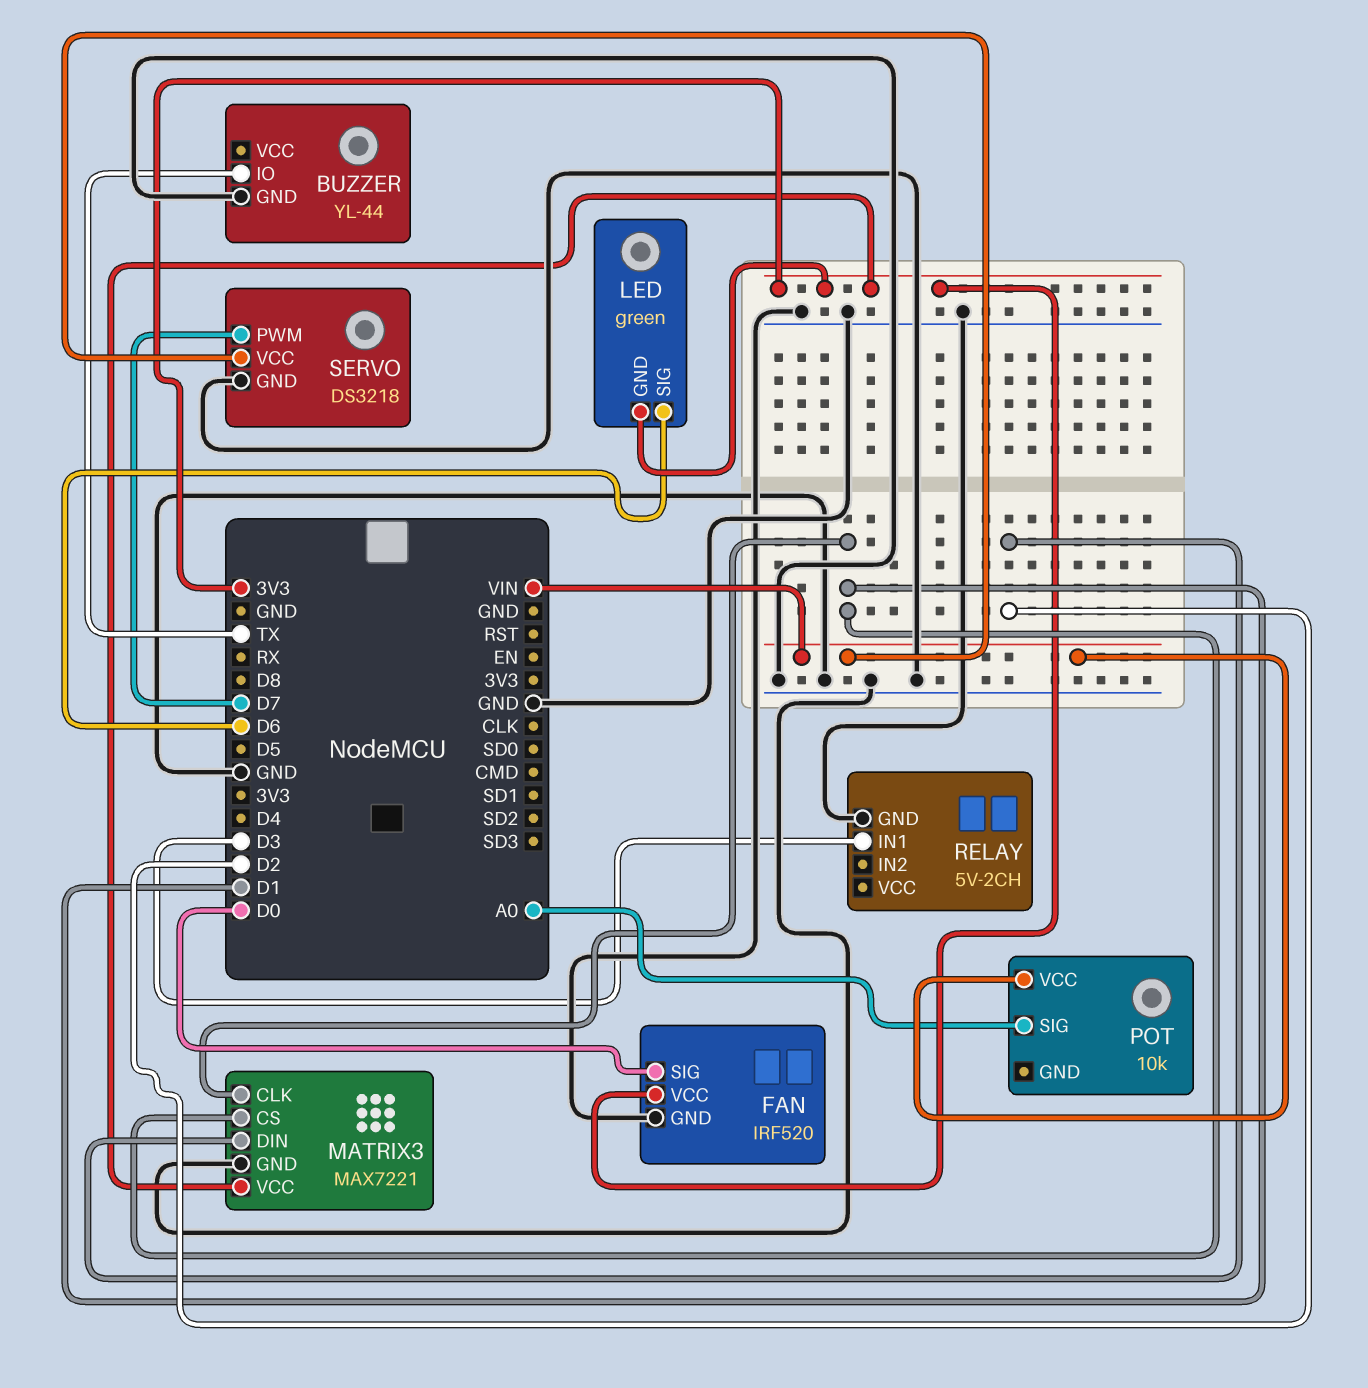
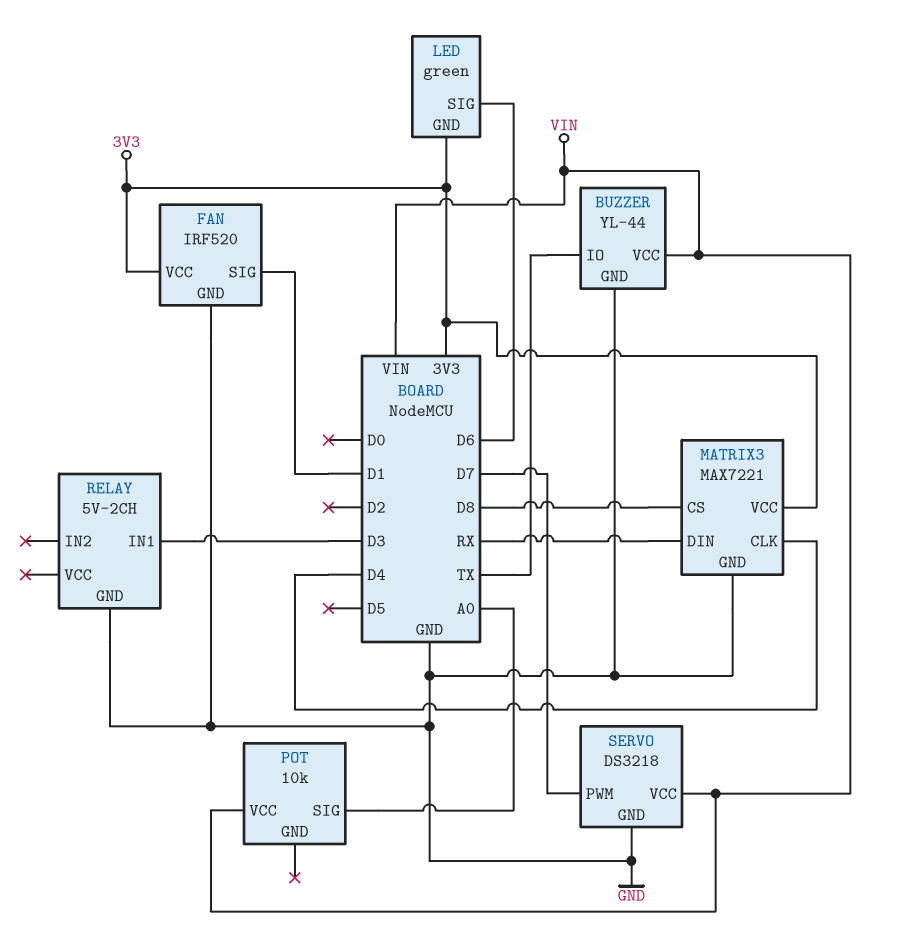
BUZZER pin VCC: none -> VIN
FAN pin SIG: D0 -> D1
MATRIX3 pin CLK: D1 -> D4
MATRIX3 pin CS: D1 -> D8
MATRIX3 pin DIN: D2 -> RX

